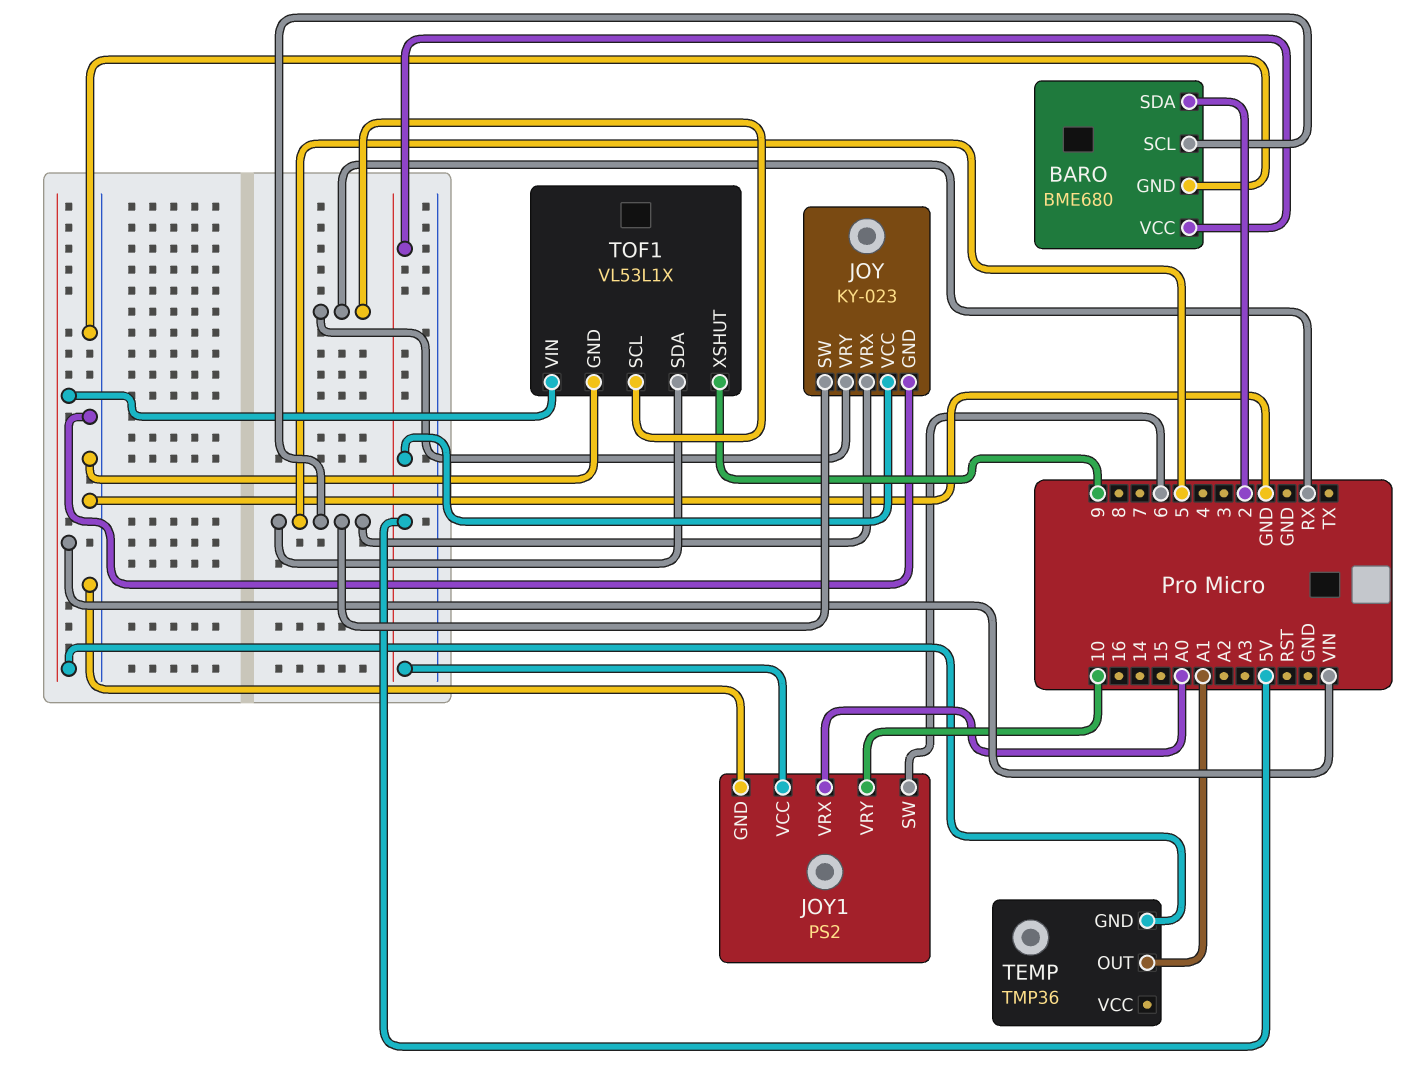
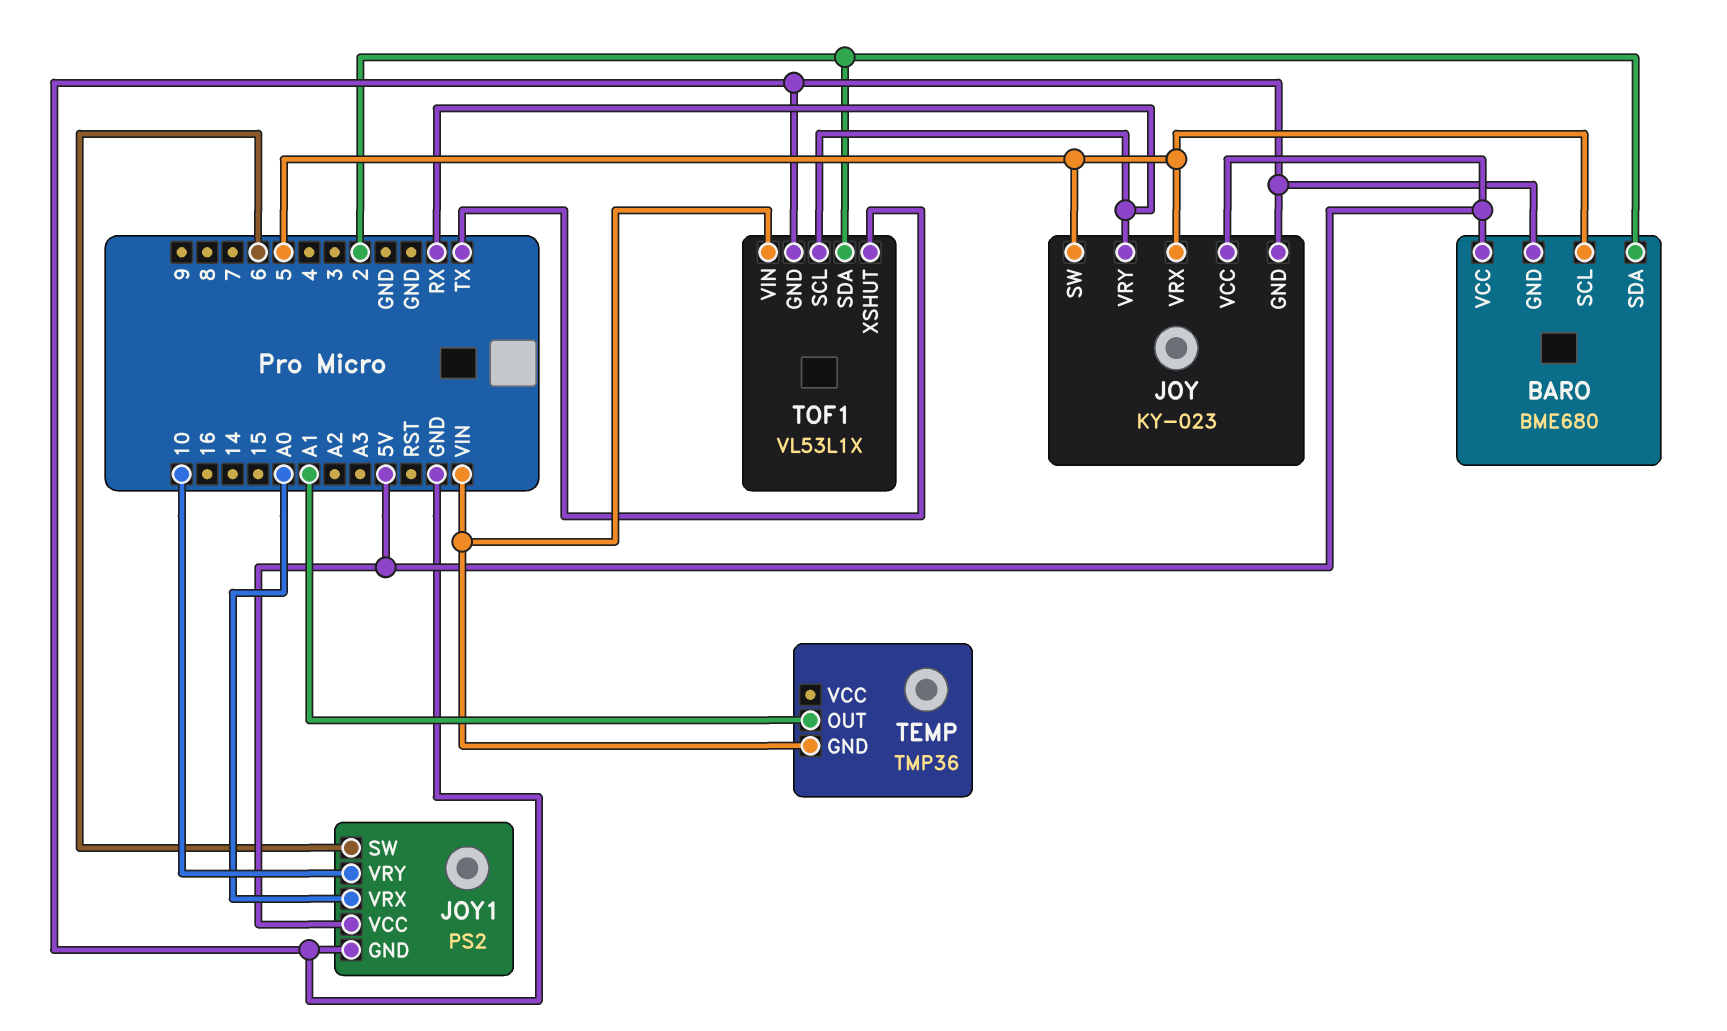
TOF1 pin SDA: 5 -> 2
TOF1 pin XSHUT: 9 -> TX

